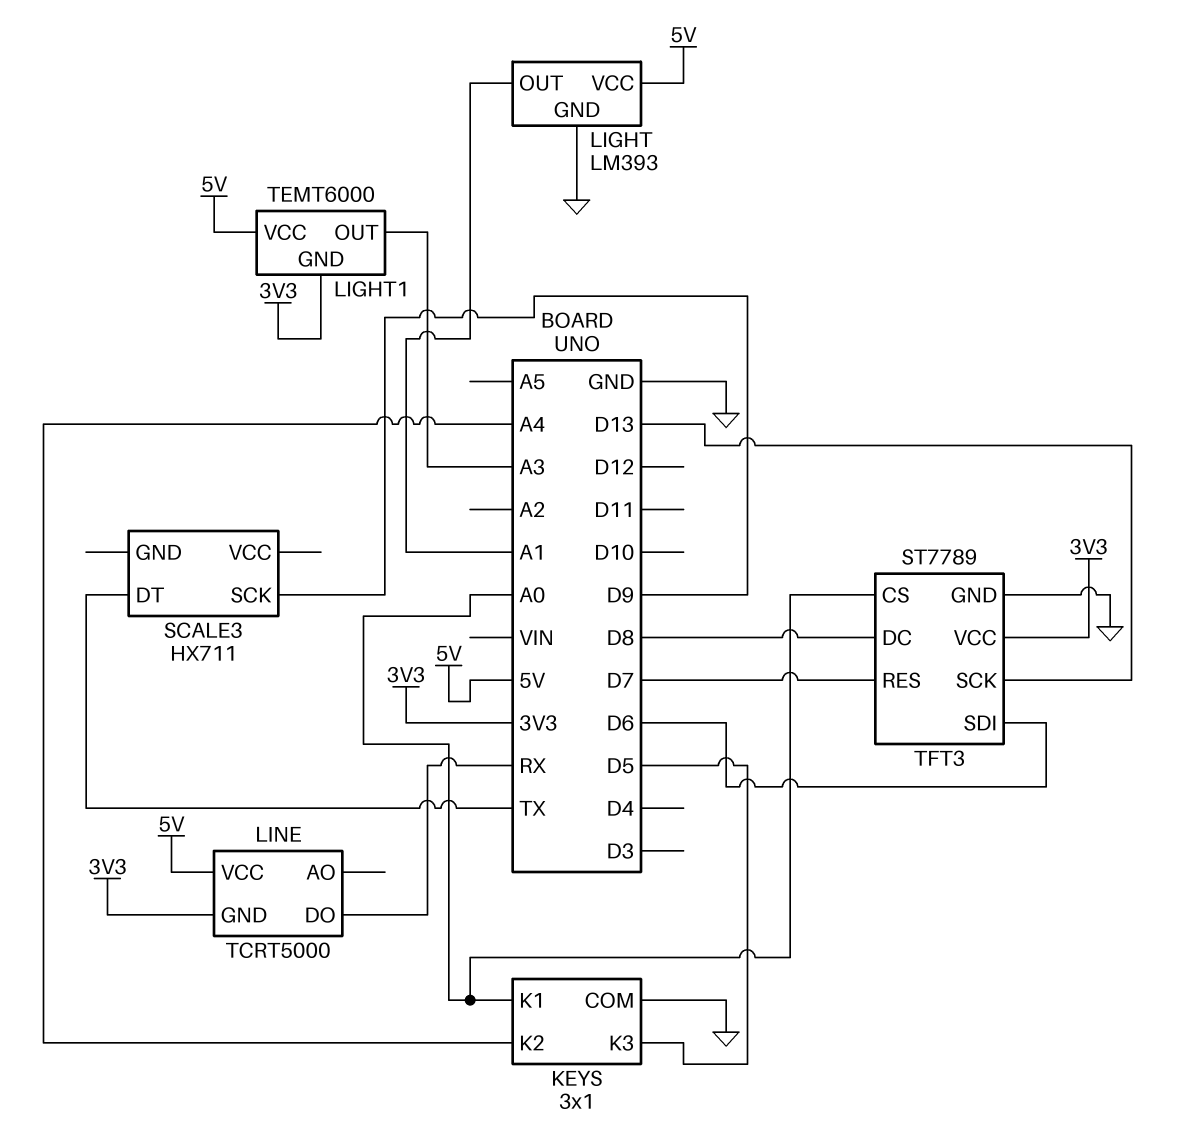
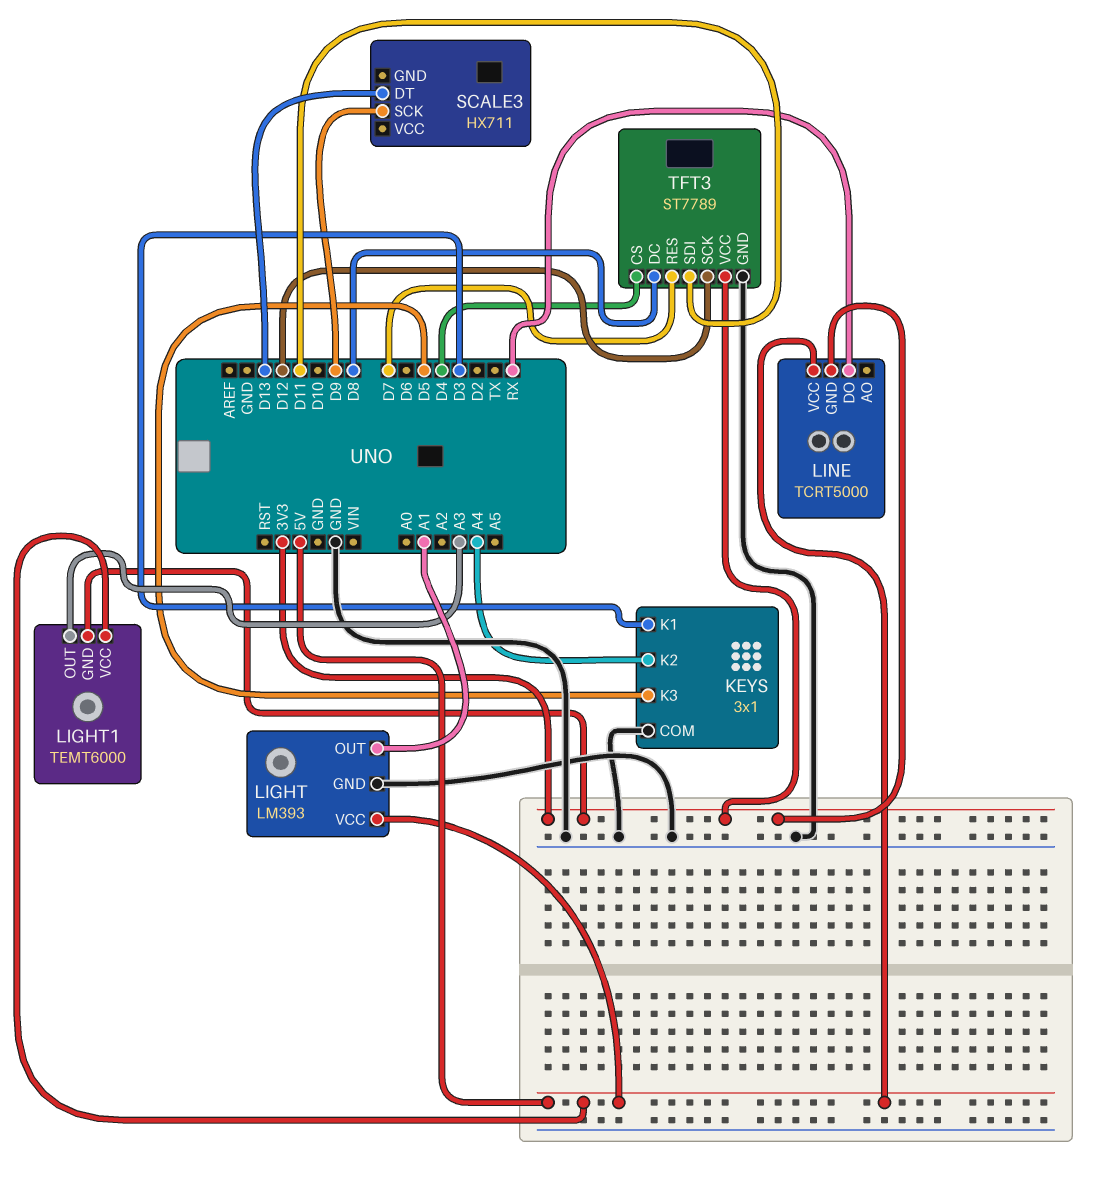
KEYS pin K1: A0 -> D3
SCALE3 pin DT: TX -> D13
TFT3 pin CS: A0 -> D4
TFT3 pin SCK: D13 -> D12
TFT3 pin SDI: D6 -> D11

